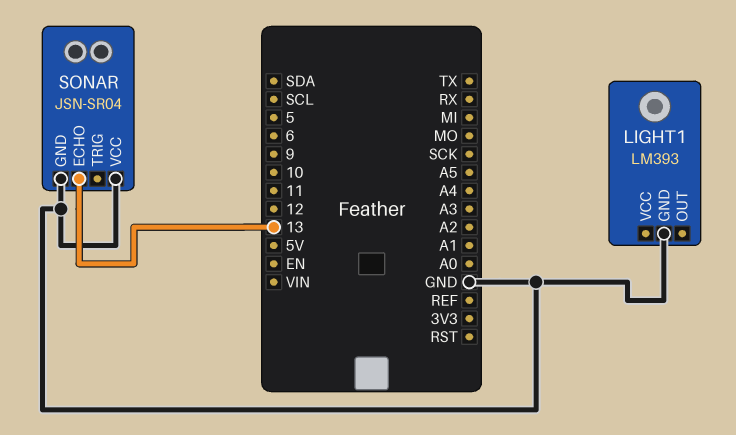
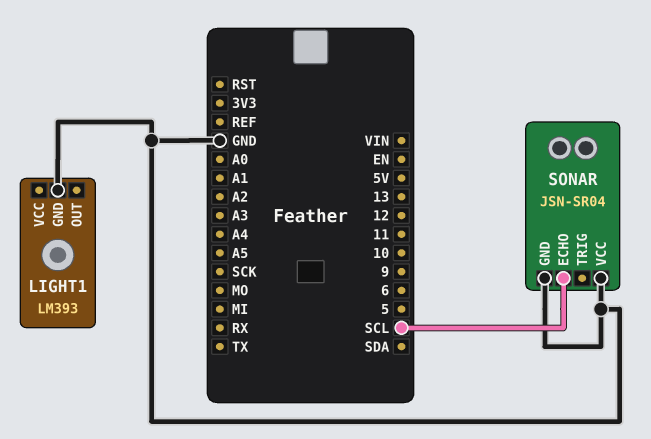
SONAR pin ECHO: 13 -> SCL

